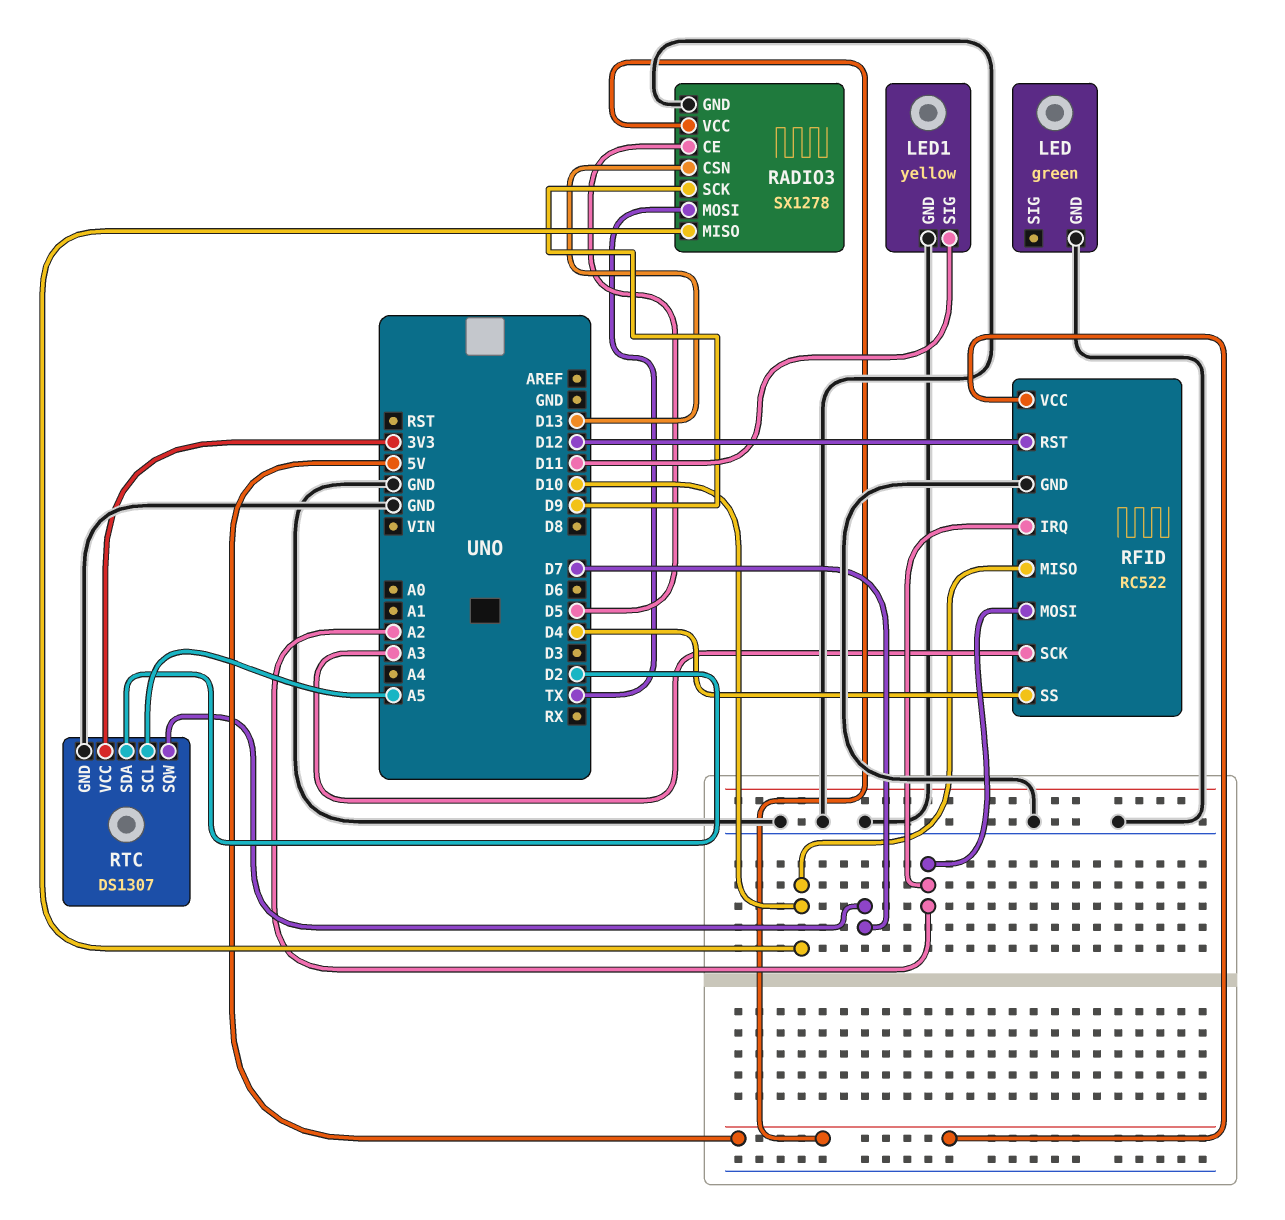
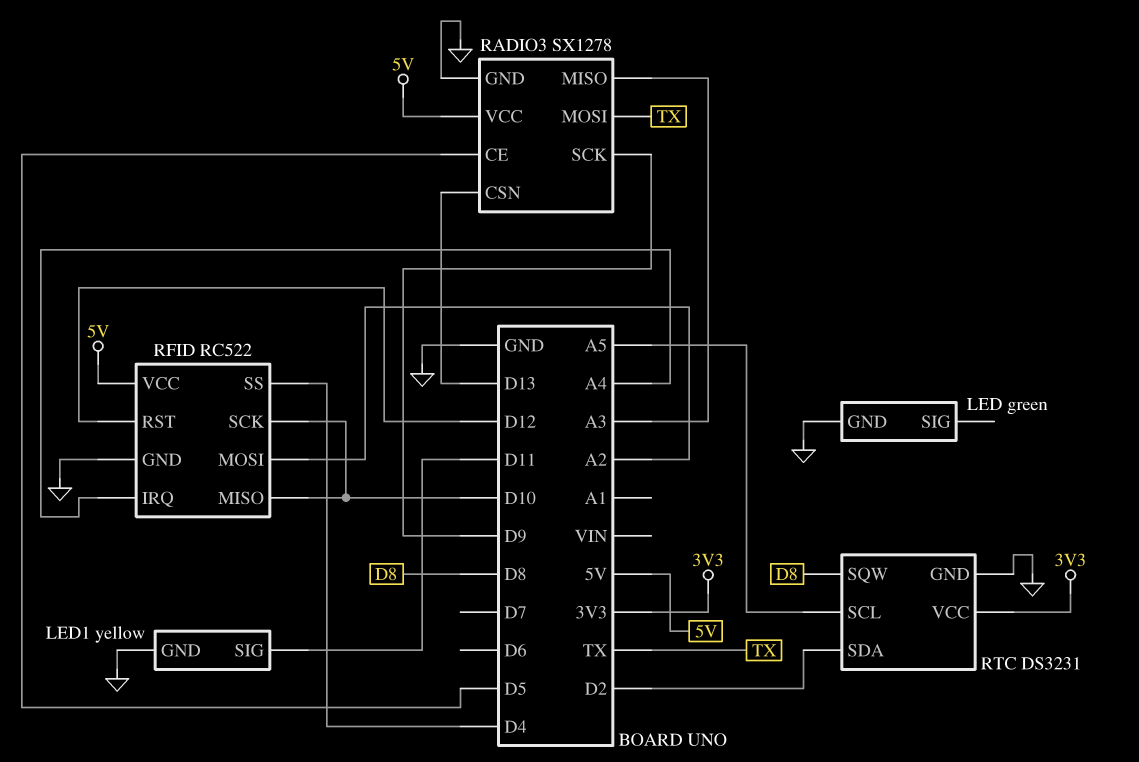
RADIO3 pin MISO: D10 -> A3
RFID pin IRQ: A2 -> A4
RFID pin SCK: A3 -> D10
RTC: DS1307 -> DS3231
RTC pin SQW: D7 -> D8

